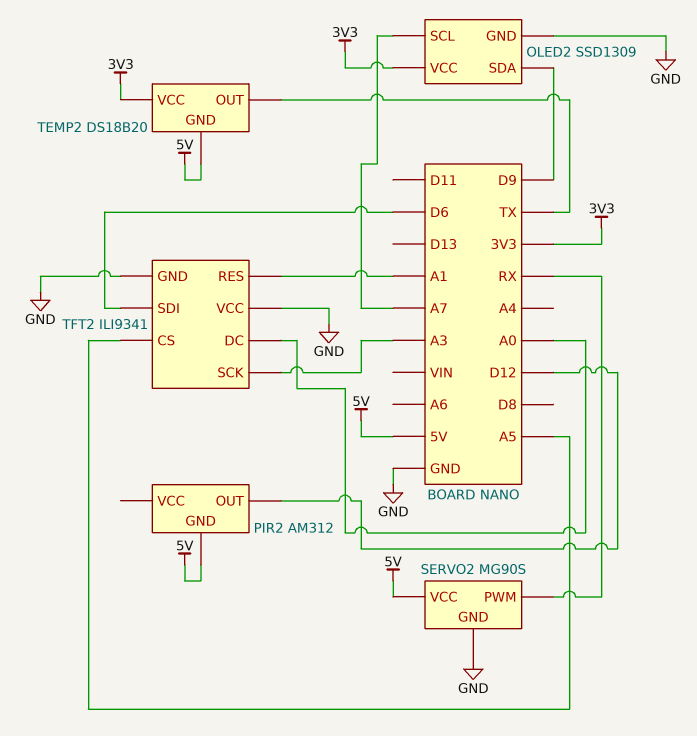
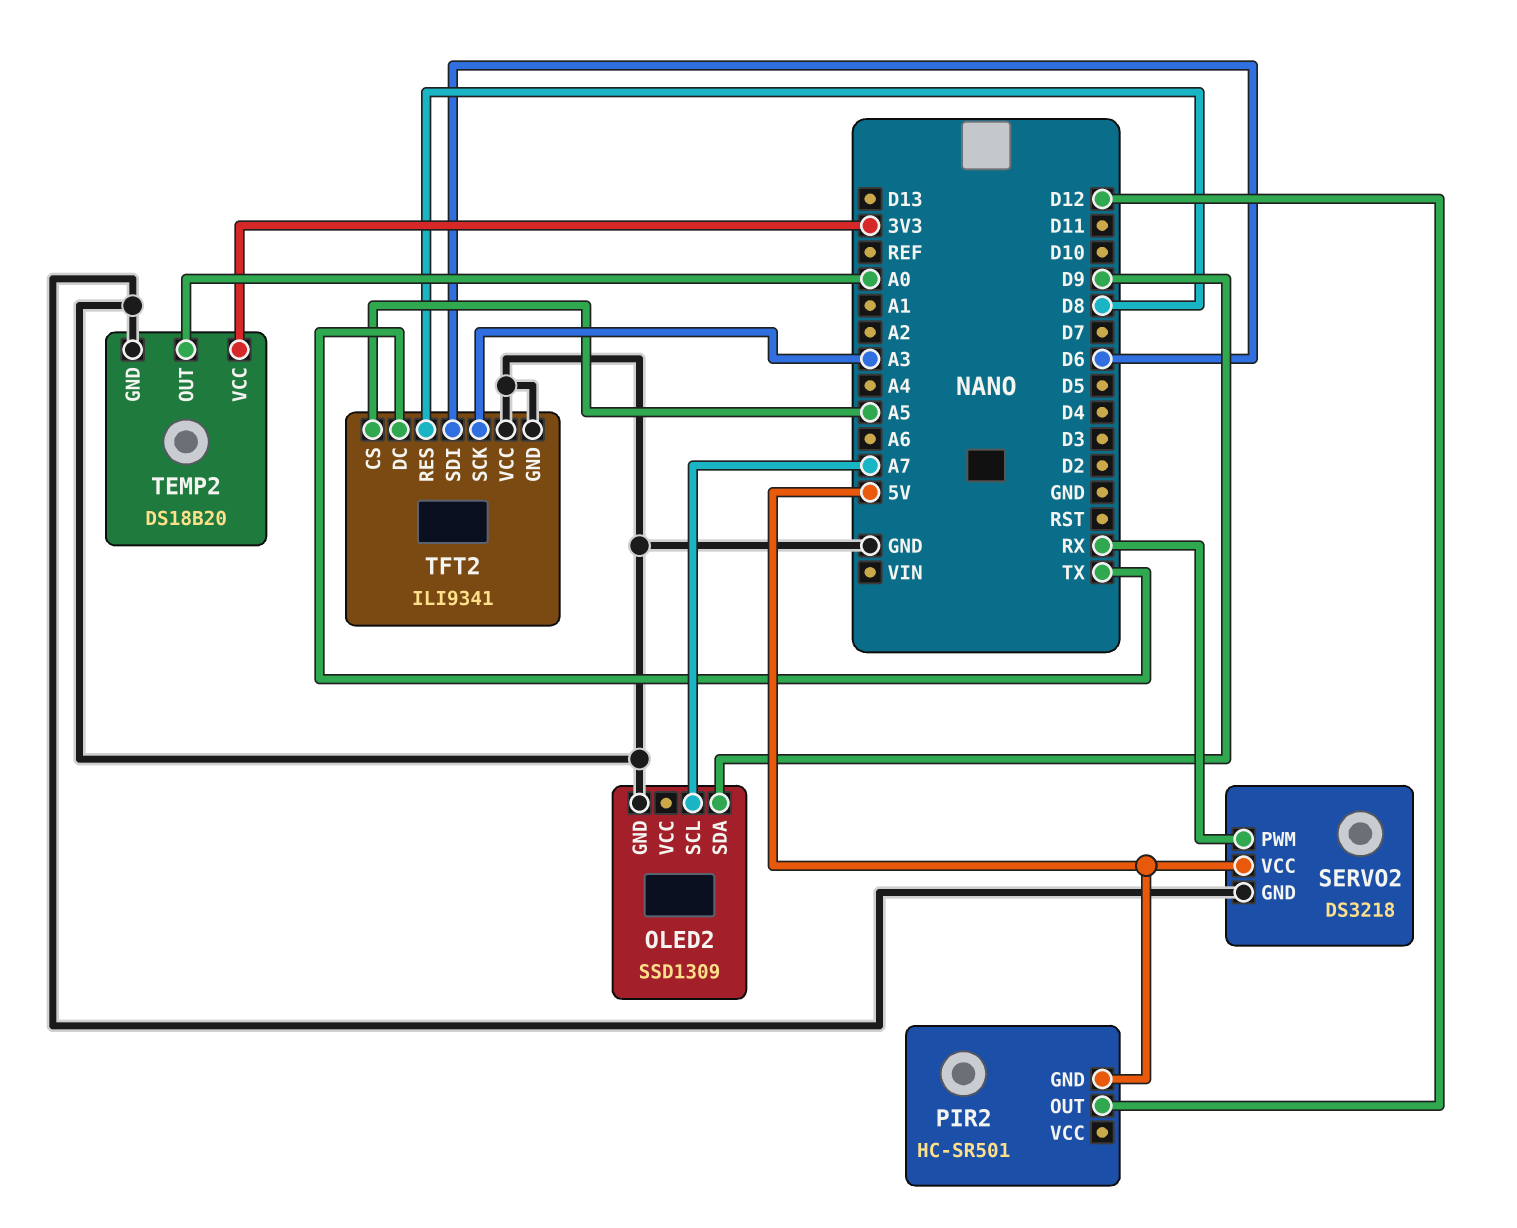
OLED2 pin VCC: 3V3 -> none
PIR2: AM312 -> HC-SR501
SERVO2: MG90S -> DS3218
TEMP2 pin GND: 5V -> GND
TEMP2 pin OUT: TX -> A0
TFT2 pin DC: A0 -> TX
TFT2 pin RES: A1 -> D8

